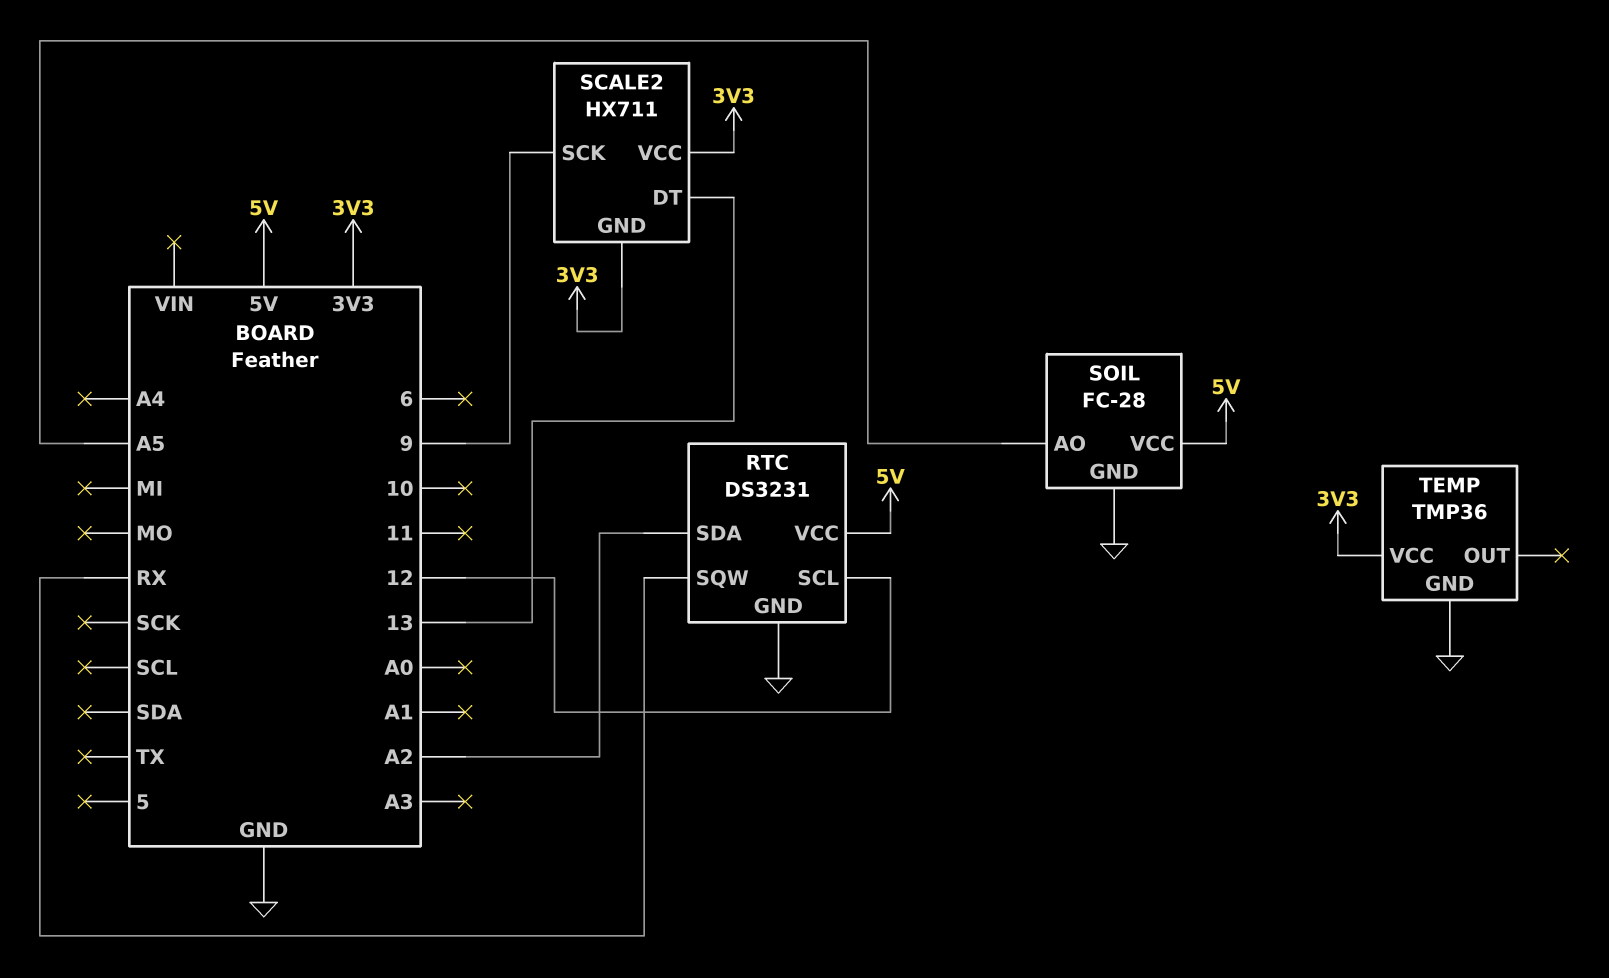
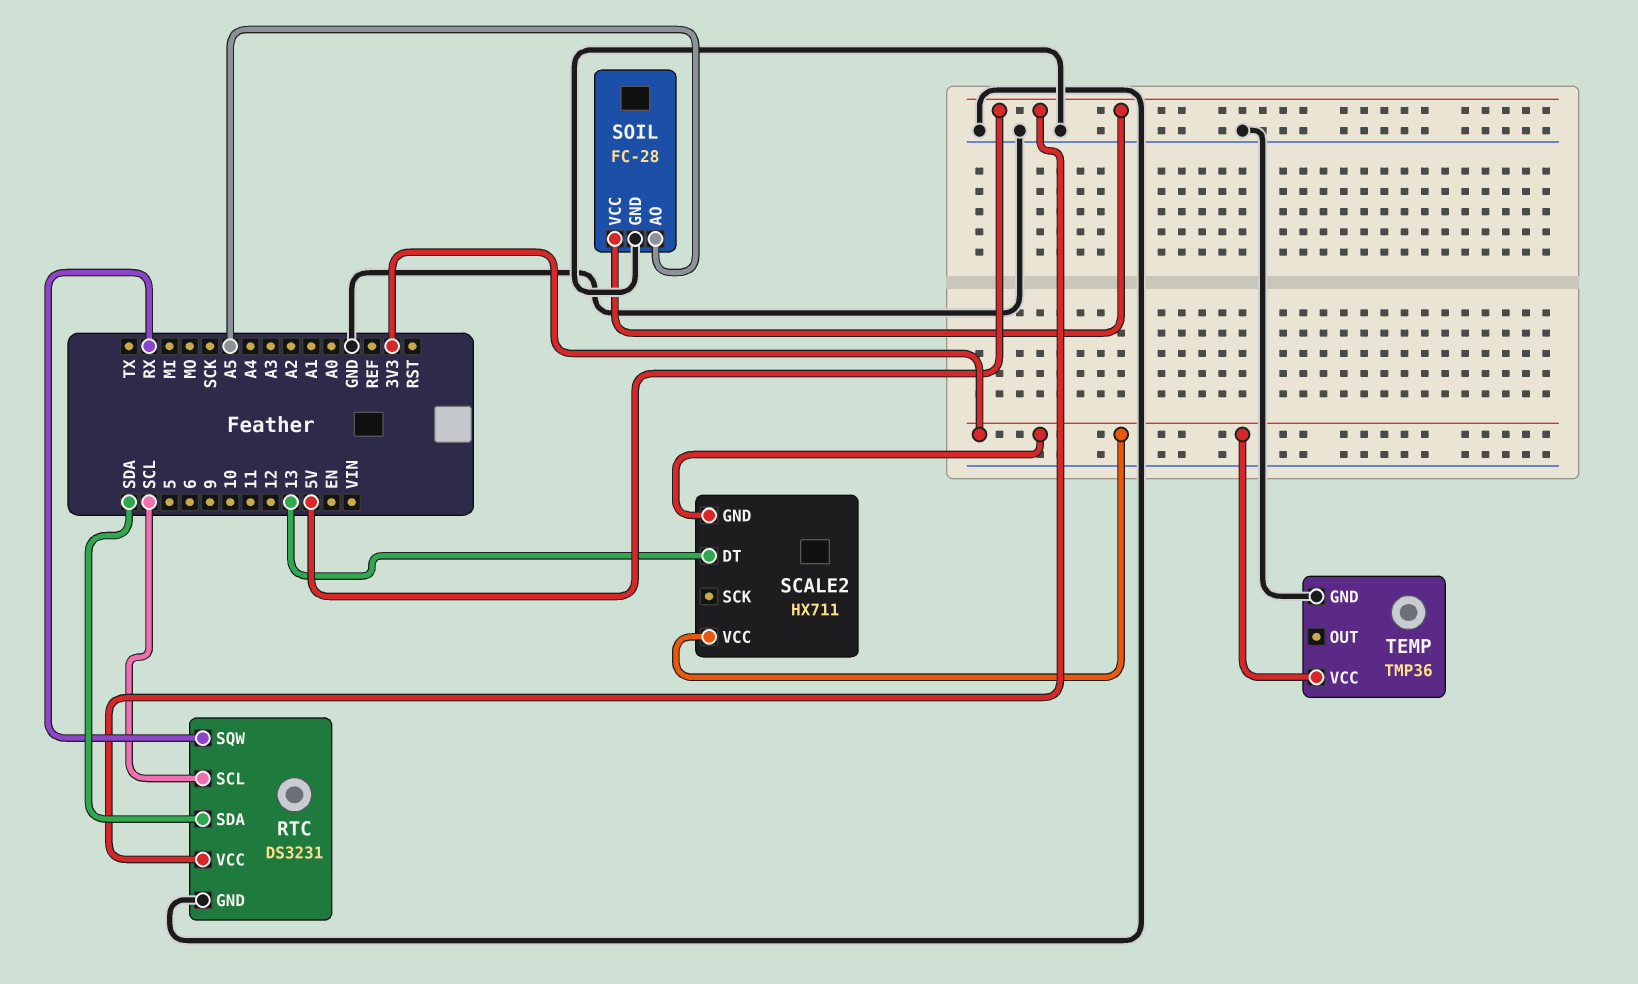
RTC pin SCL: 12 -> SCL
RTC pin SDA: A2 -> SDA
SCALE2 pin SCK: 9 -> none

